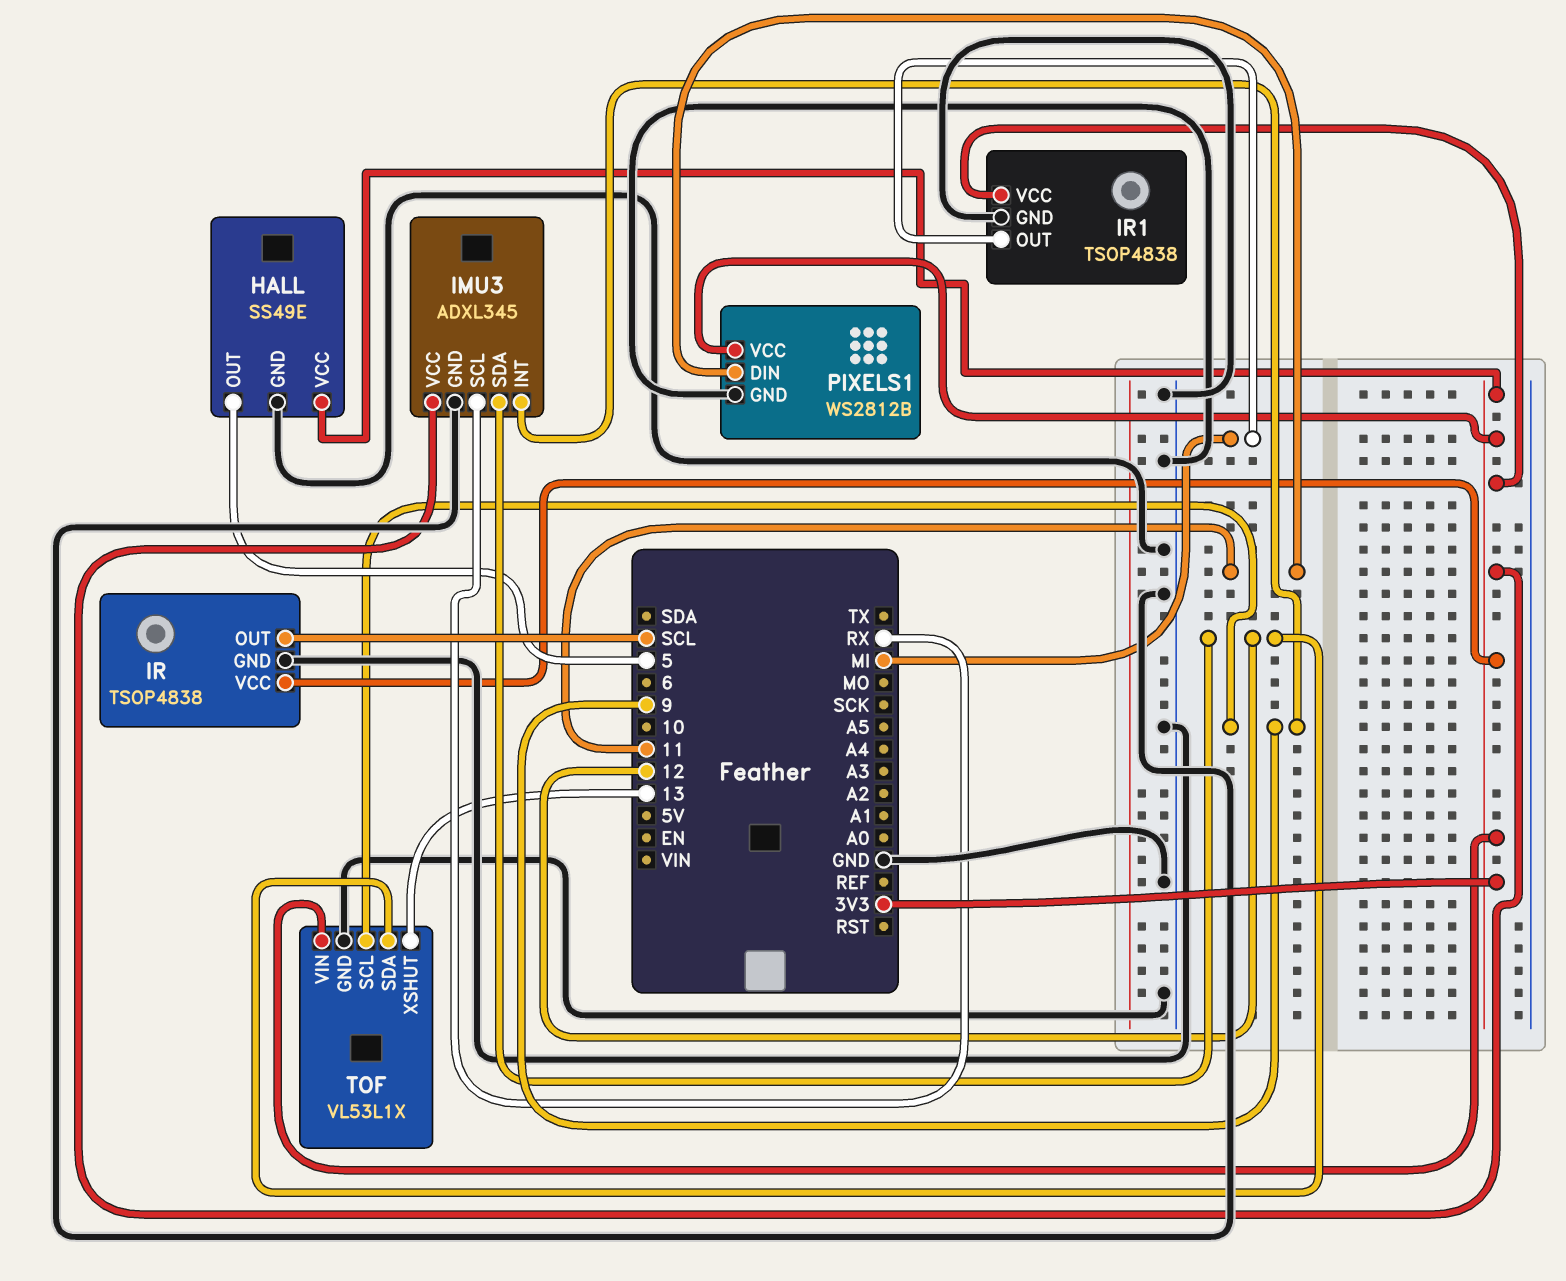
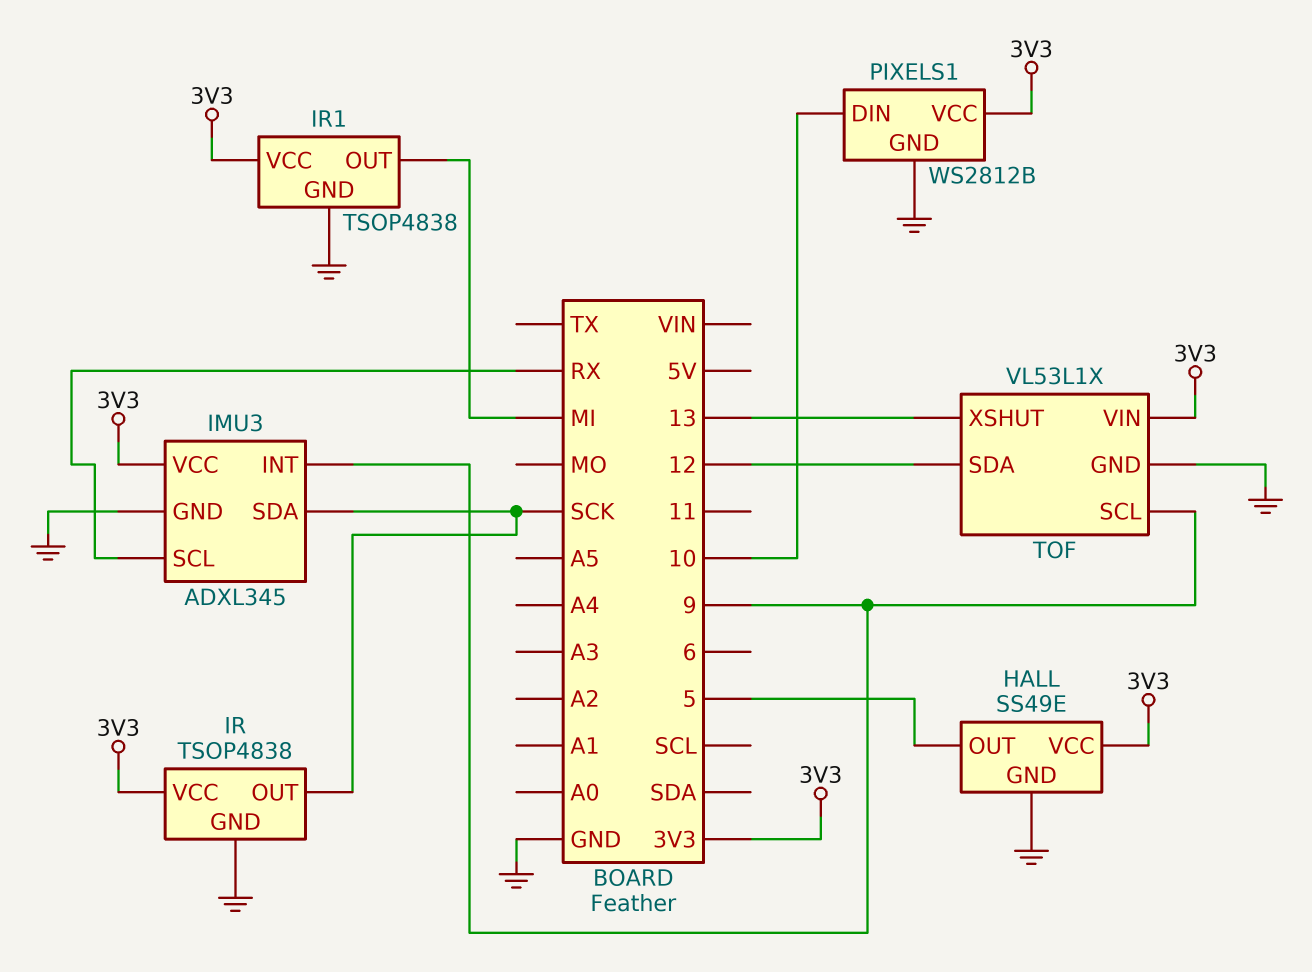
IMU3 pin SDA: 12 -> SCK
IR pin OUT: SCL -> SCK
PIXELS1 pin DIN: 11 -> 10

